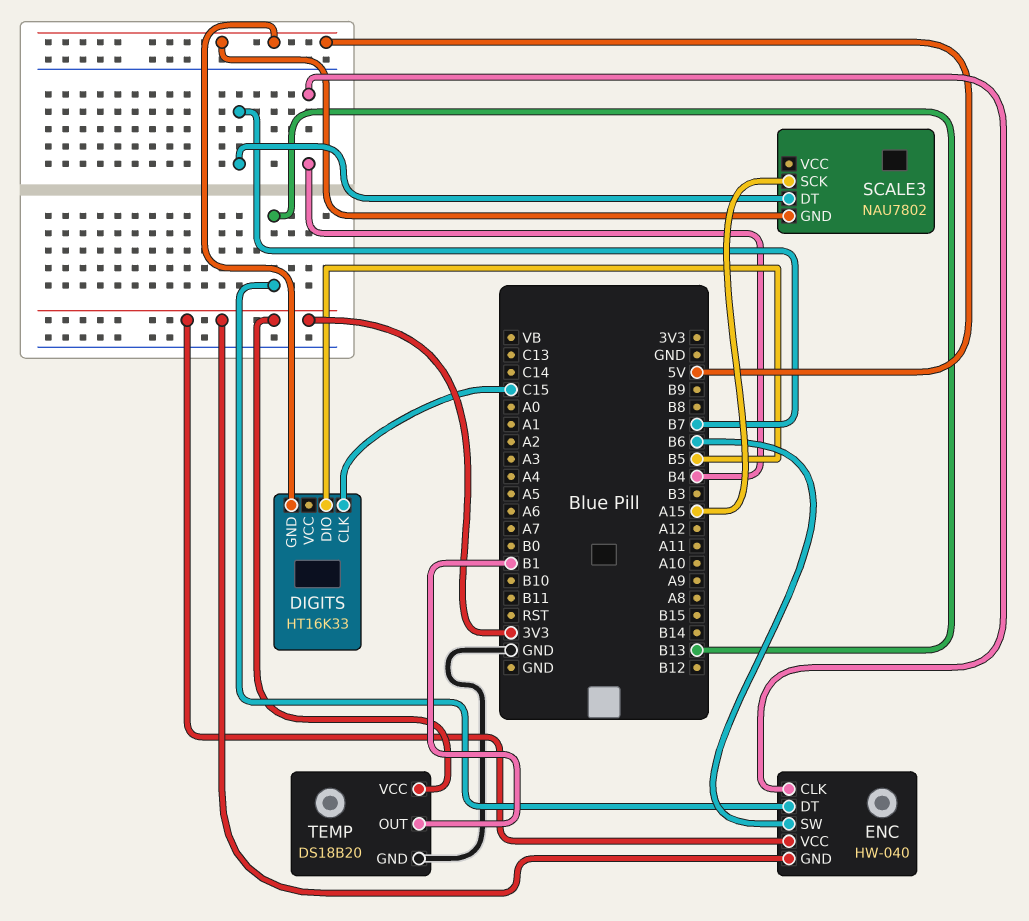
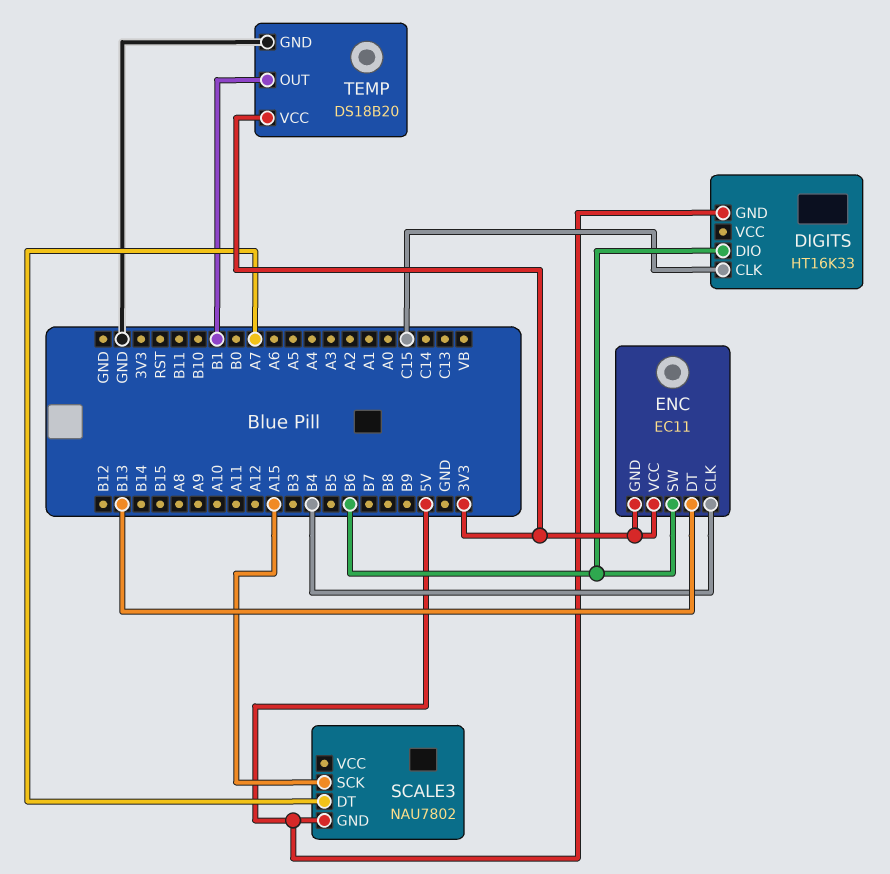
DIGITS pin DIO: B5 -> B6
ENC: HW-040 -> EC11
SCALE3 pin DT: B7 -> A7

